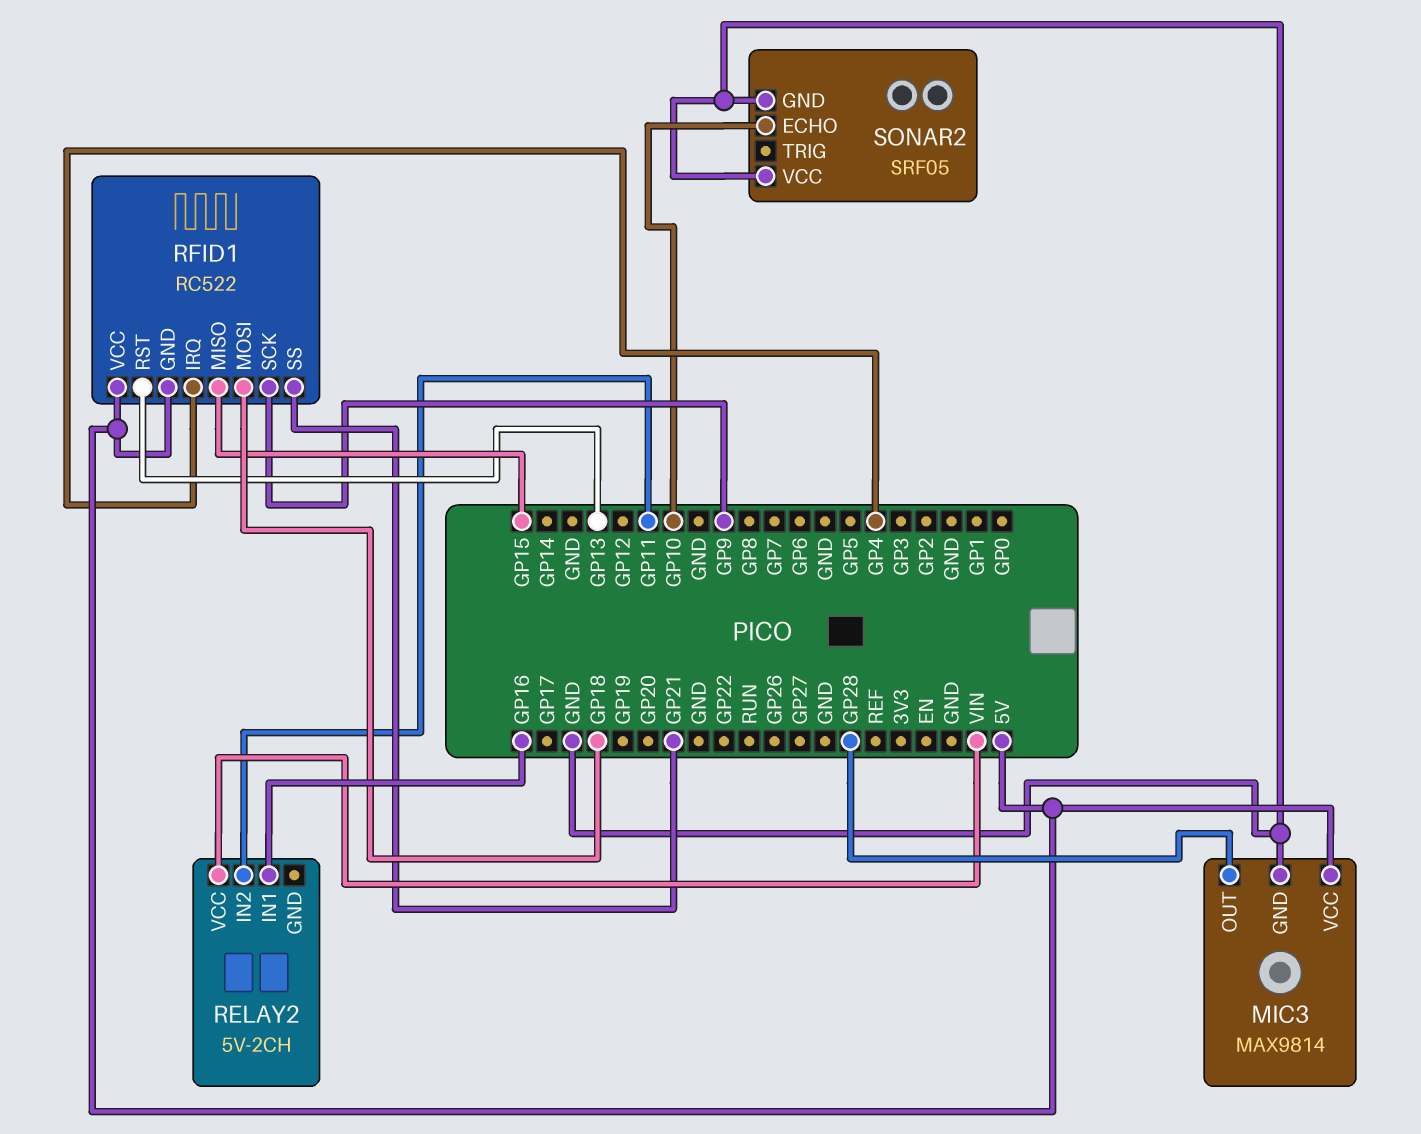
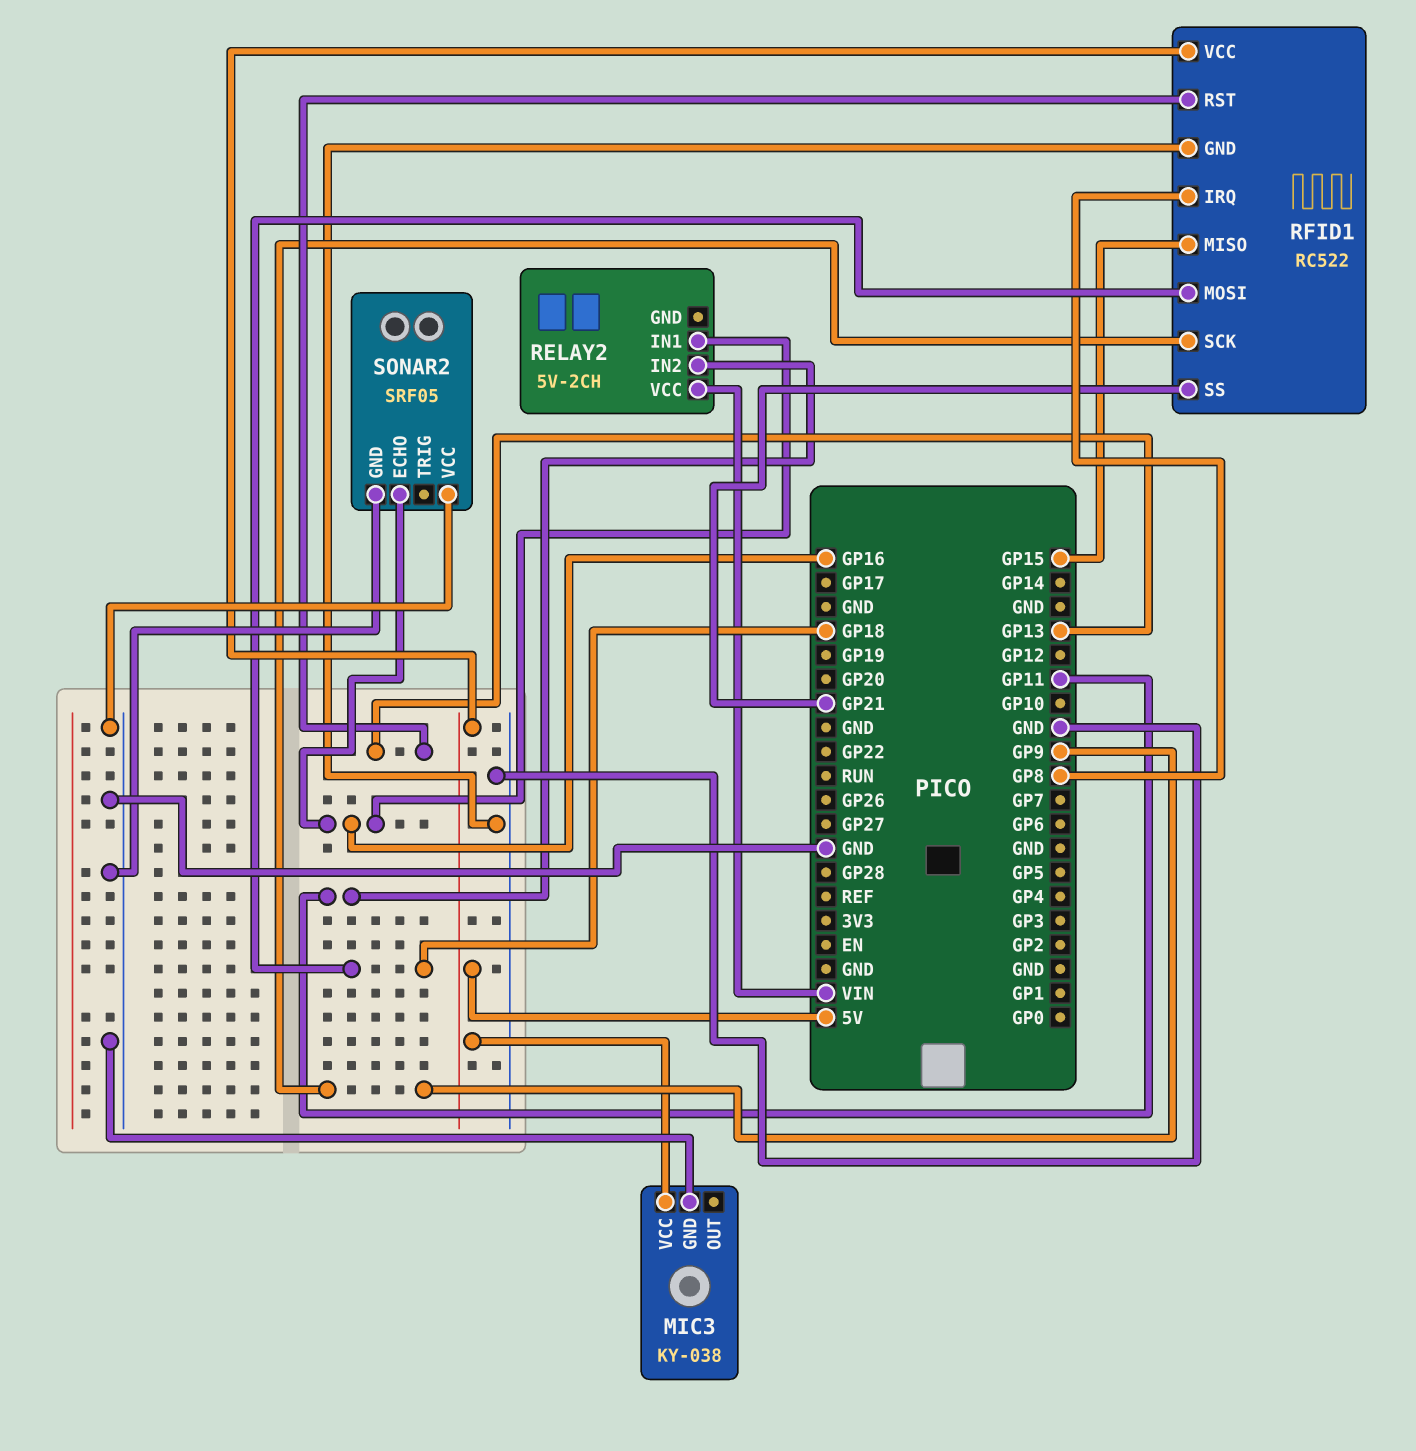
MIC3: MAX9814 -> KY-038
MIC3 pin OUT: GP28 -> none
RFID1 pin GND: 5V -> GND
RFID1 pin IRQ: GP4 -> GP8
SONAR2 pin ECHO: GP10 -> GP16

